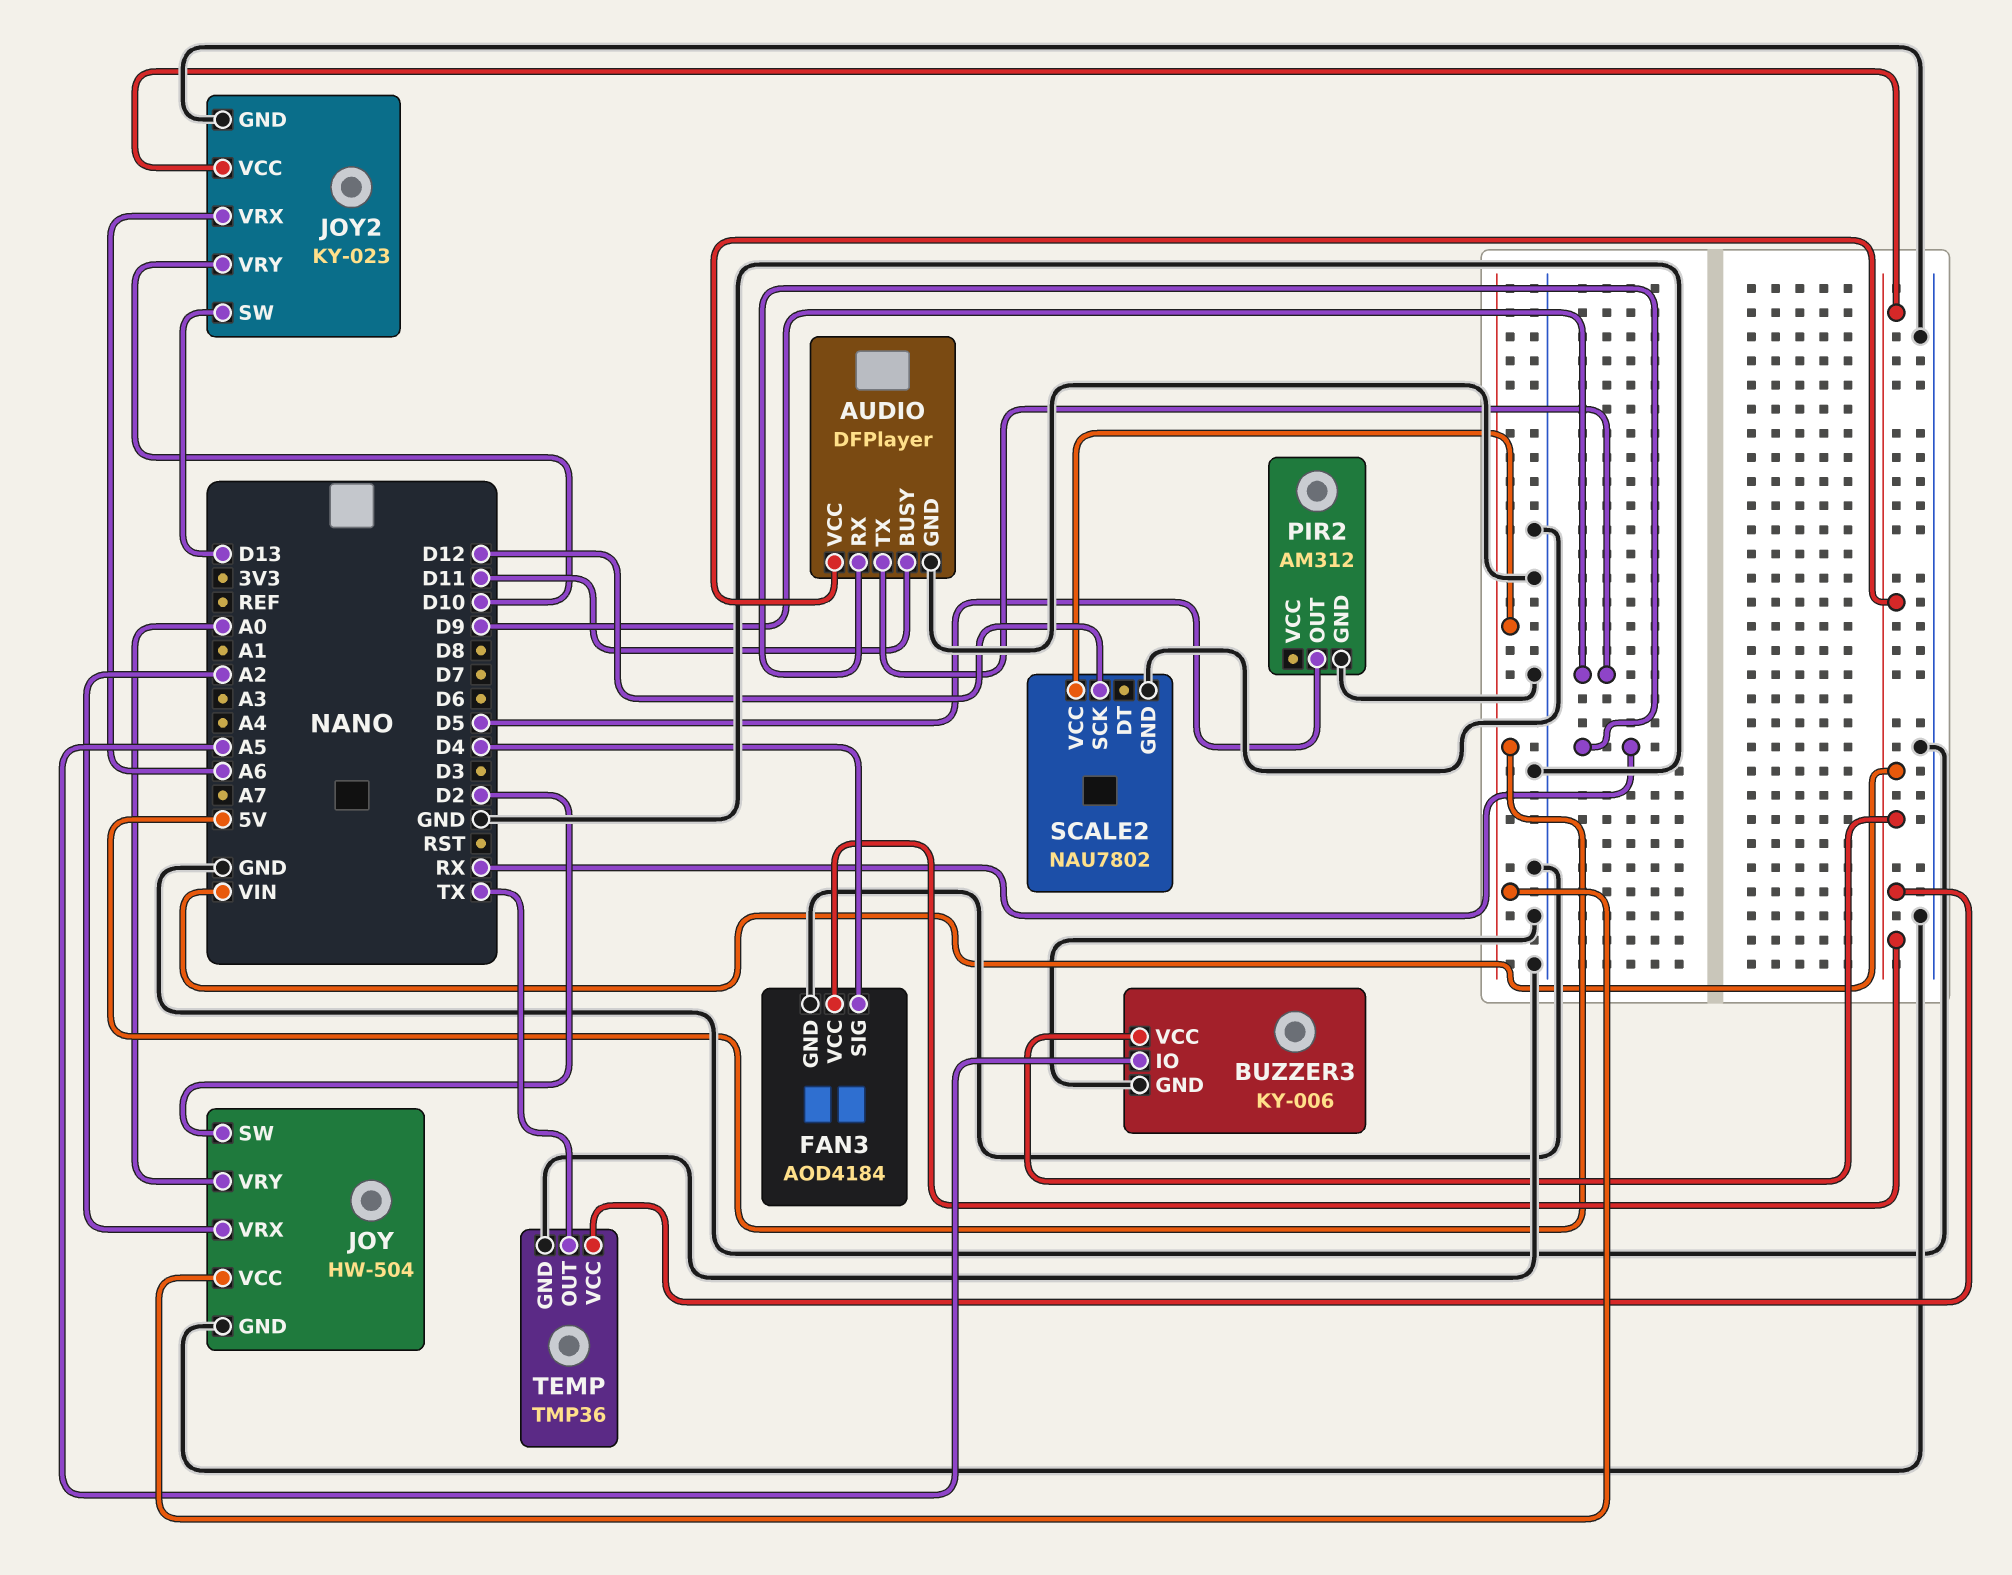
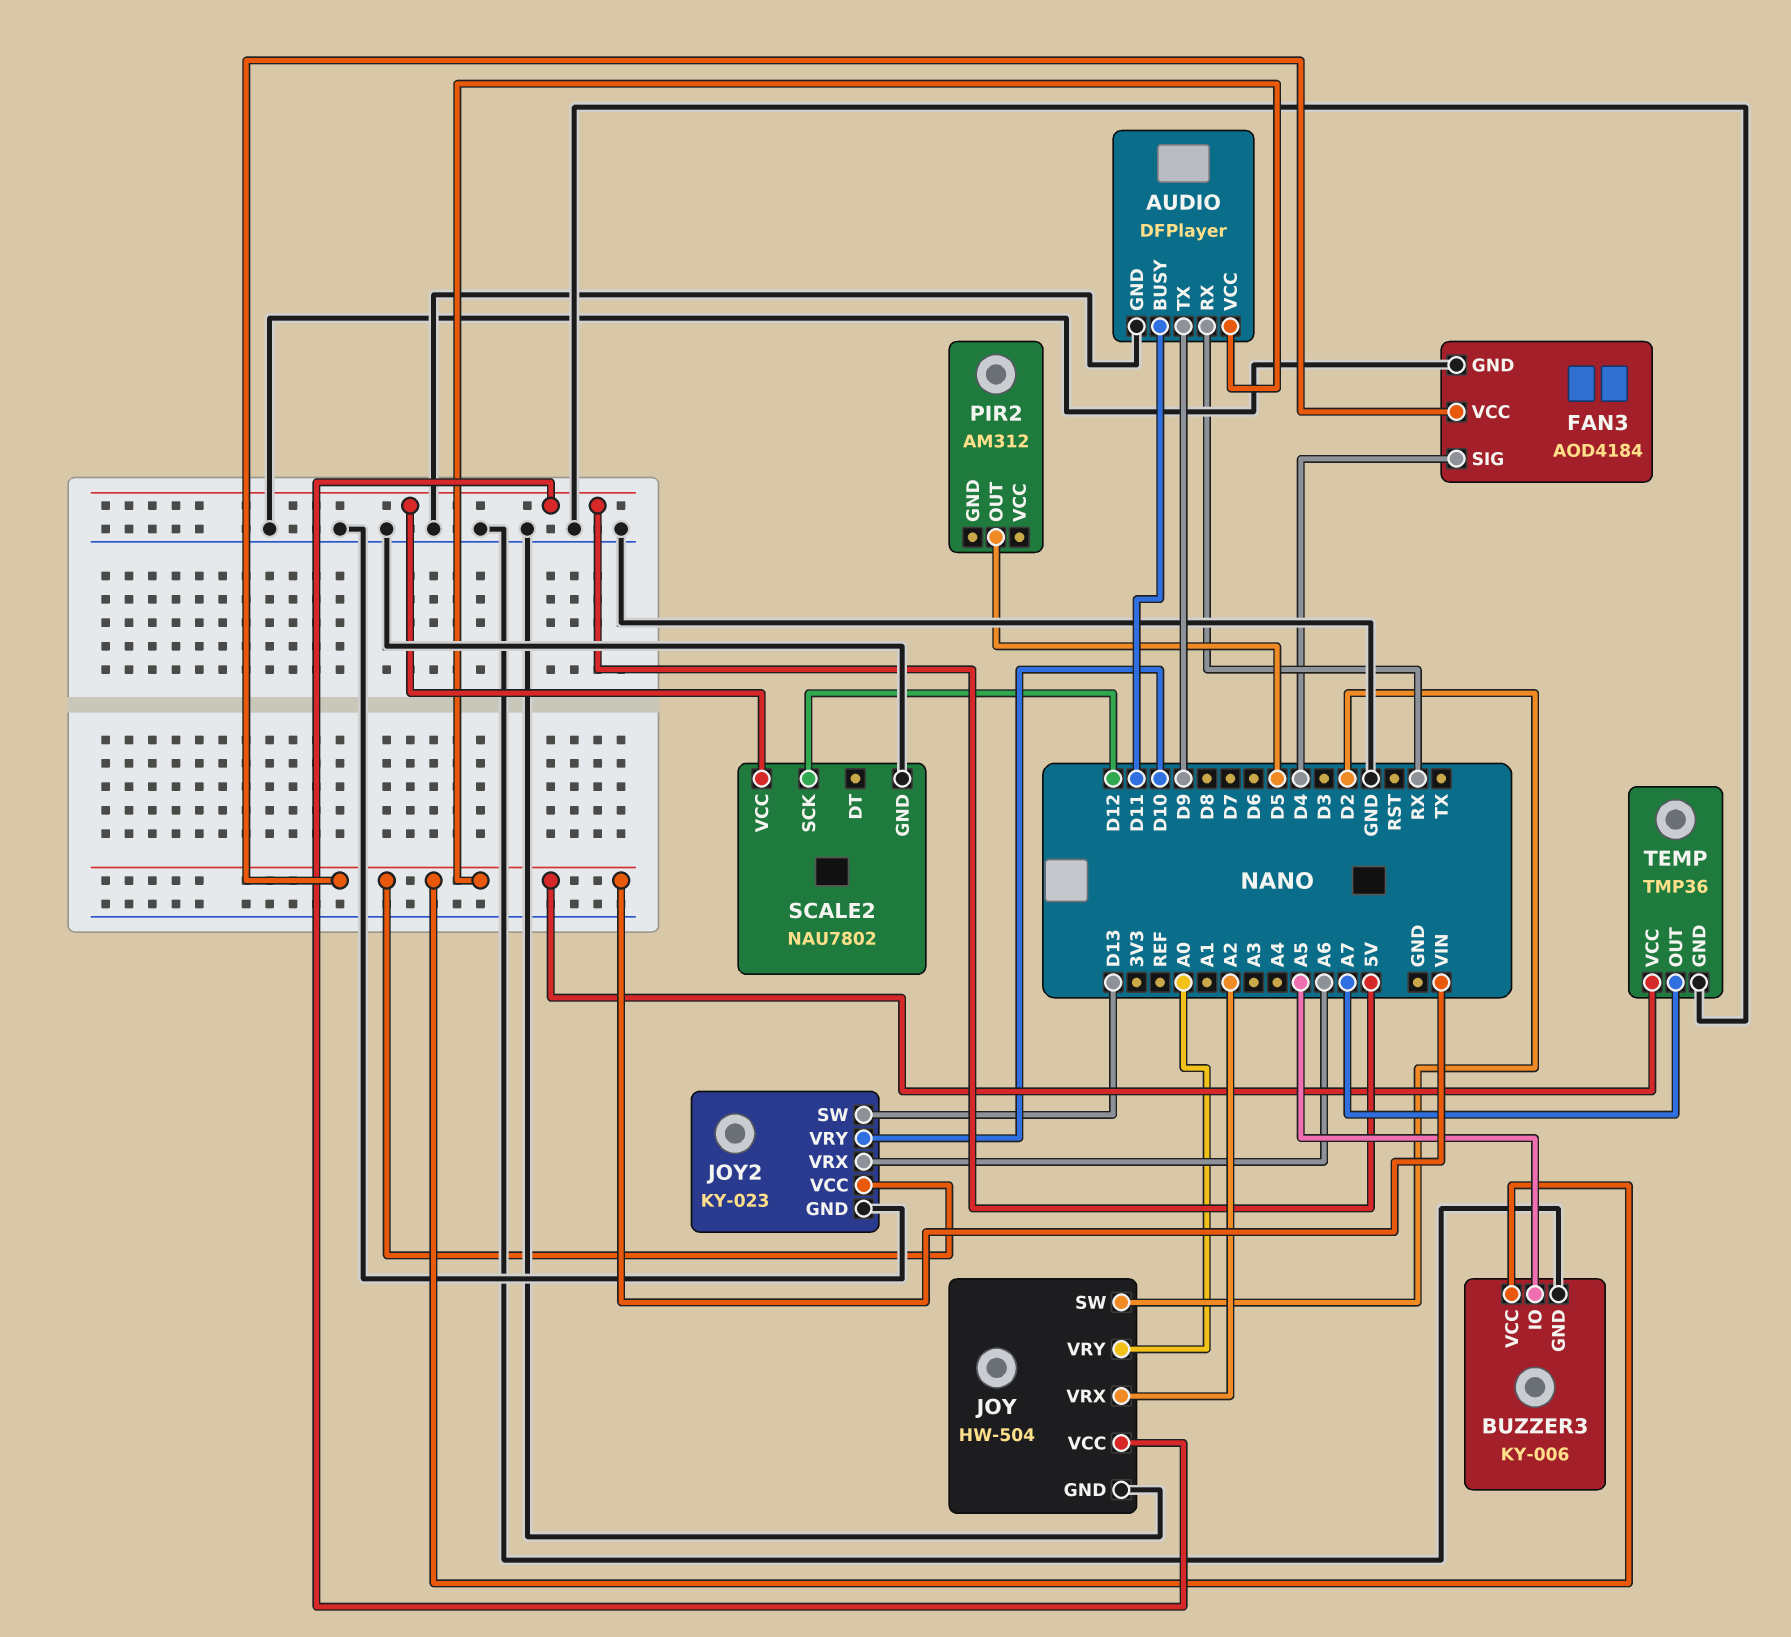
PIR2 pin GND: GND -> none
TEMP pin OUT: TX -> A7

